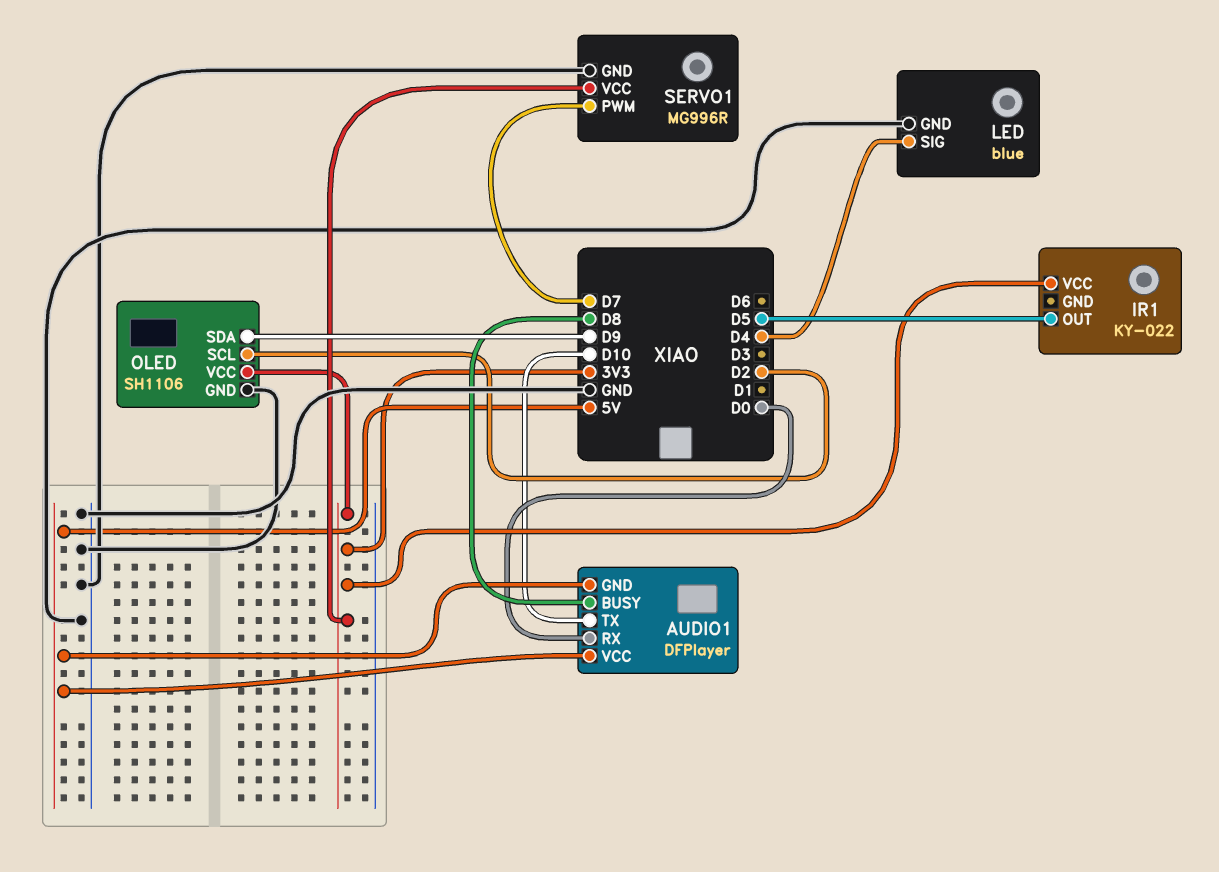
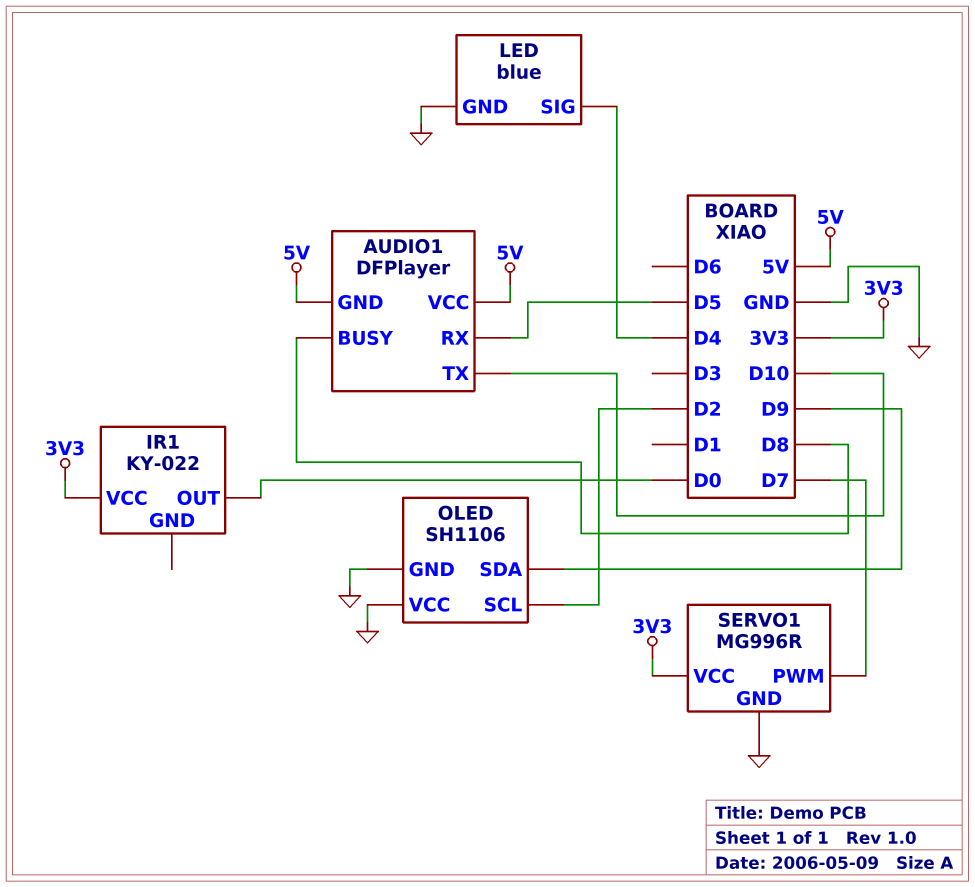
AUDIO1 pin RX: D0 -> D5
IR1 pin OUT: D5 -> D0
OLED pin VCC: 3V3 -> GND

